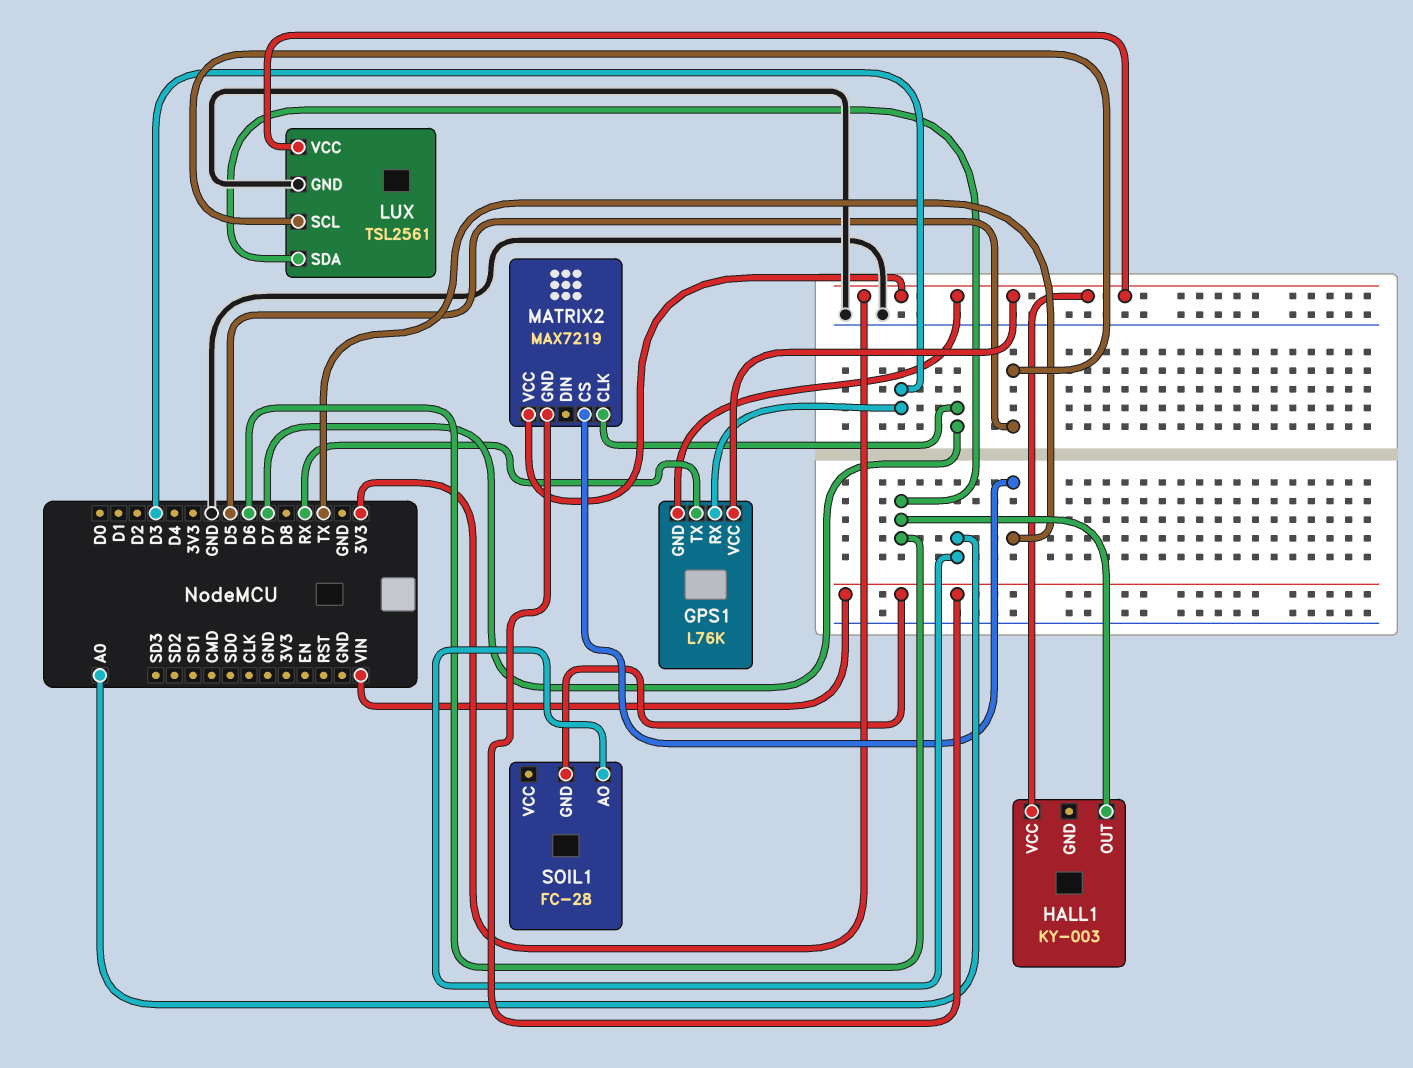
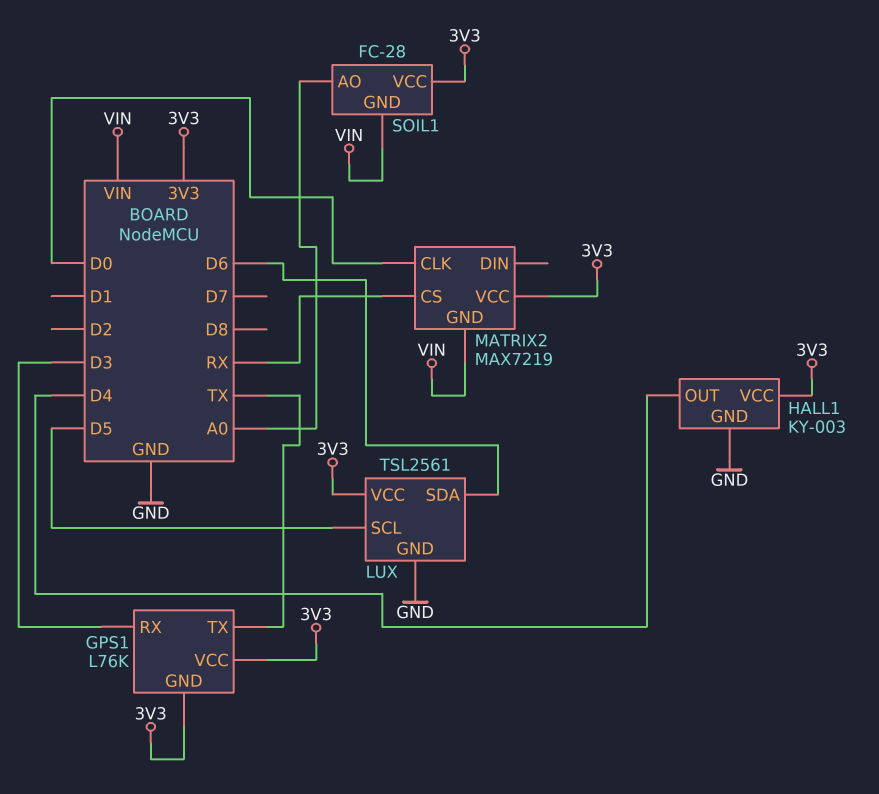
GPS1 pin TX: RX -> TX
HALL1 pin GND: none -> GND
HALL1 pin OUT: D6 -> D4
MATRIX2 pin CLK: D7 -> D0
MATRIX2 pin CS: TX -> RX
SOIL1 pin VCC: none -> 3V3

